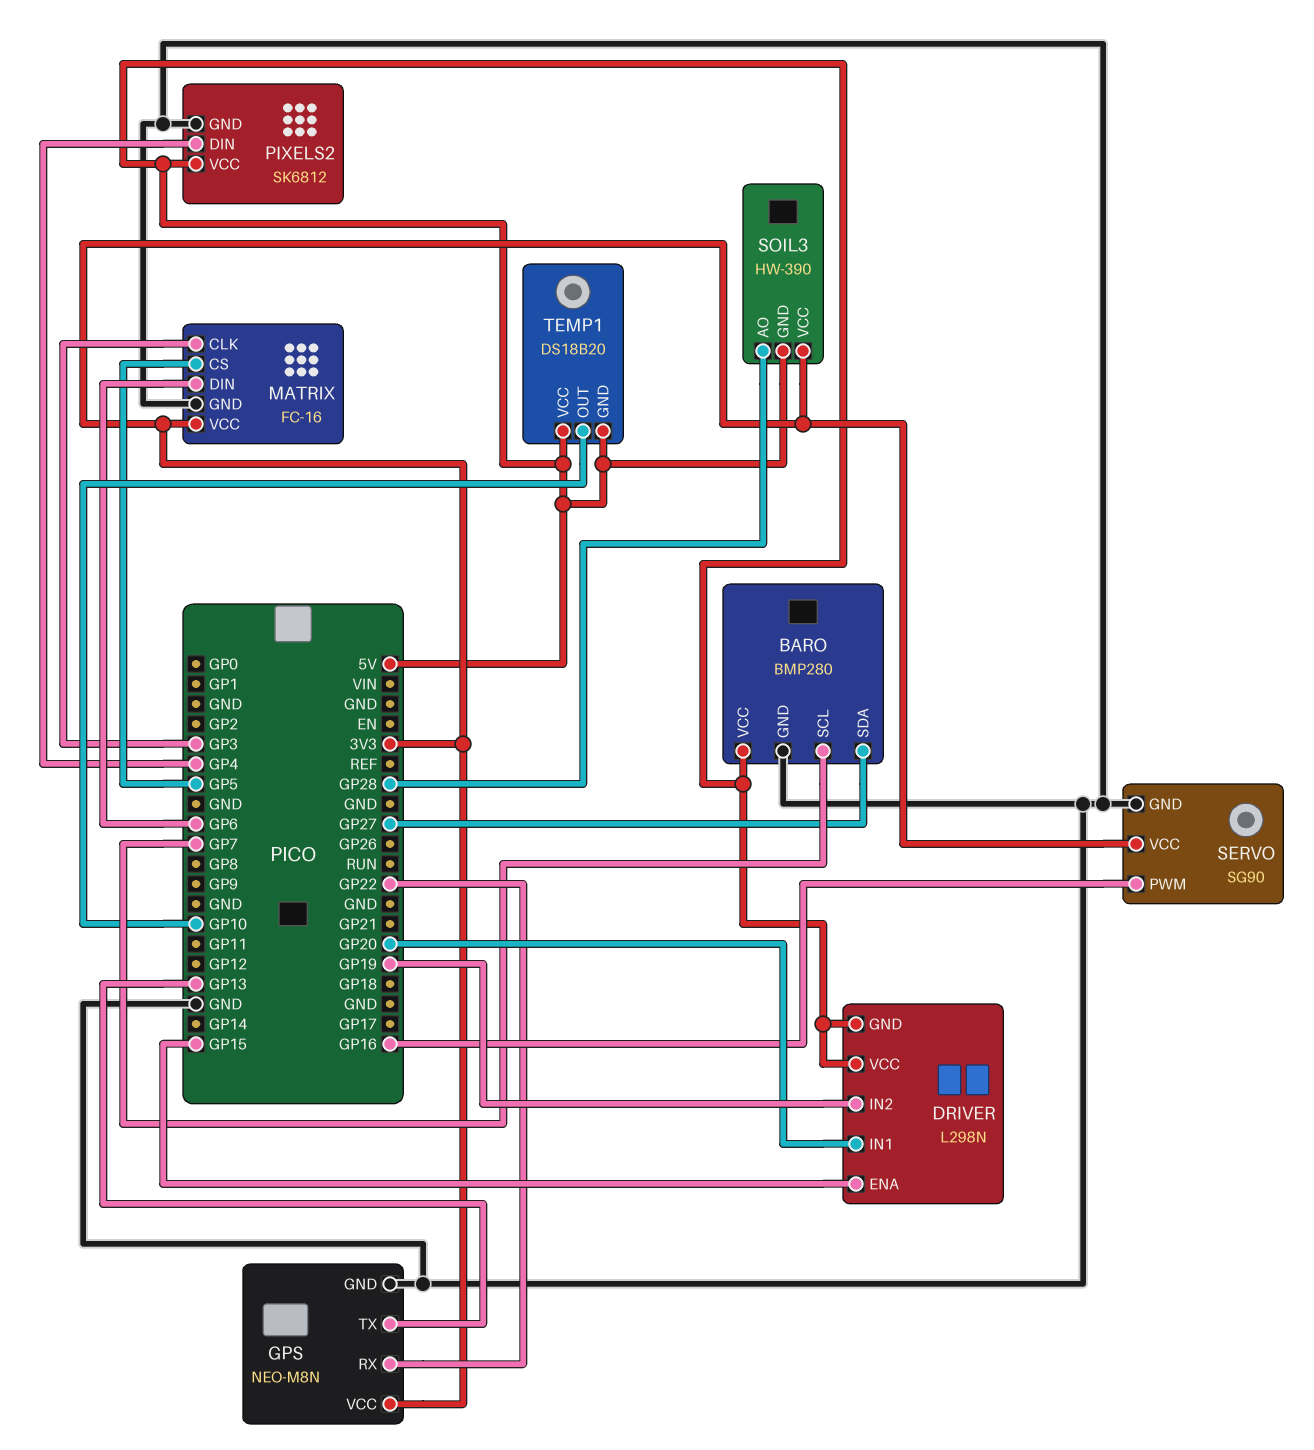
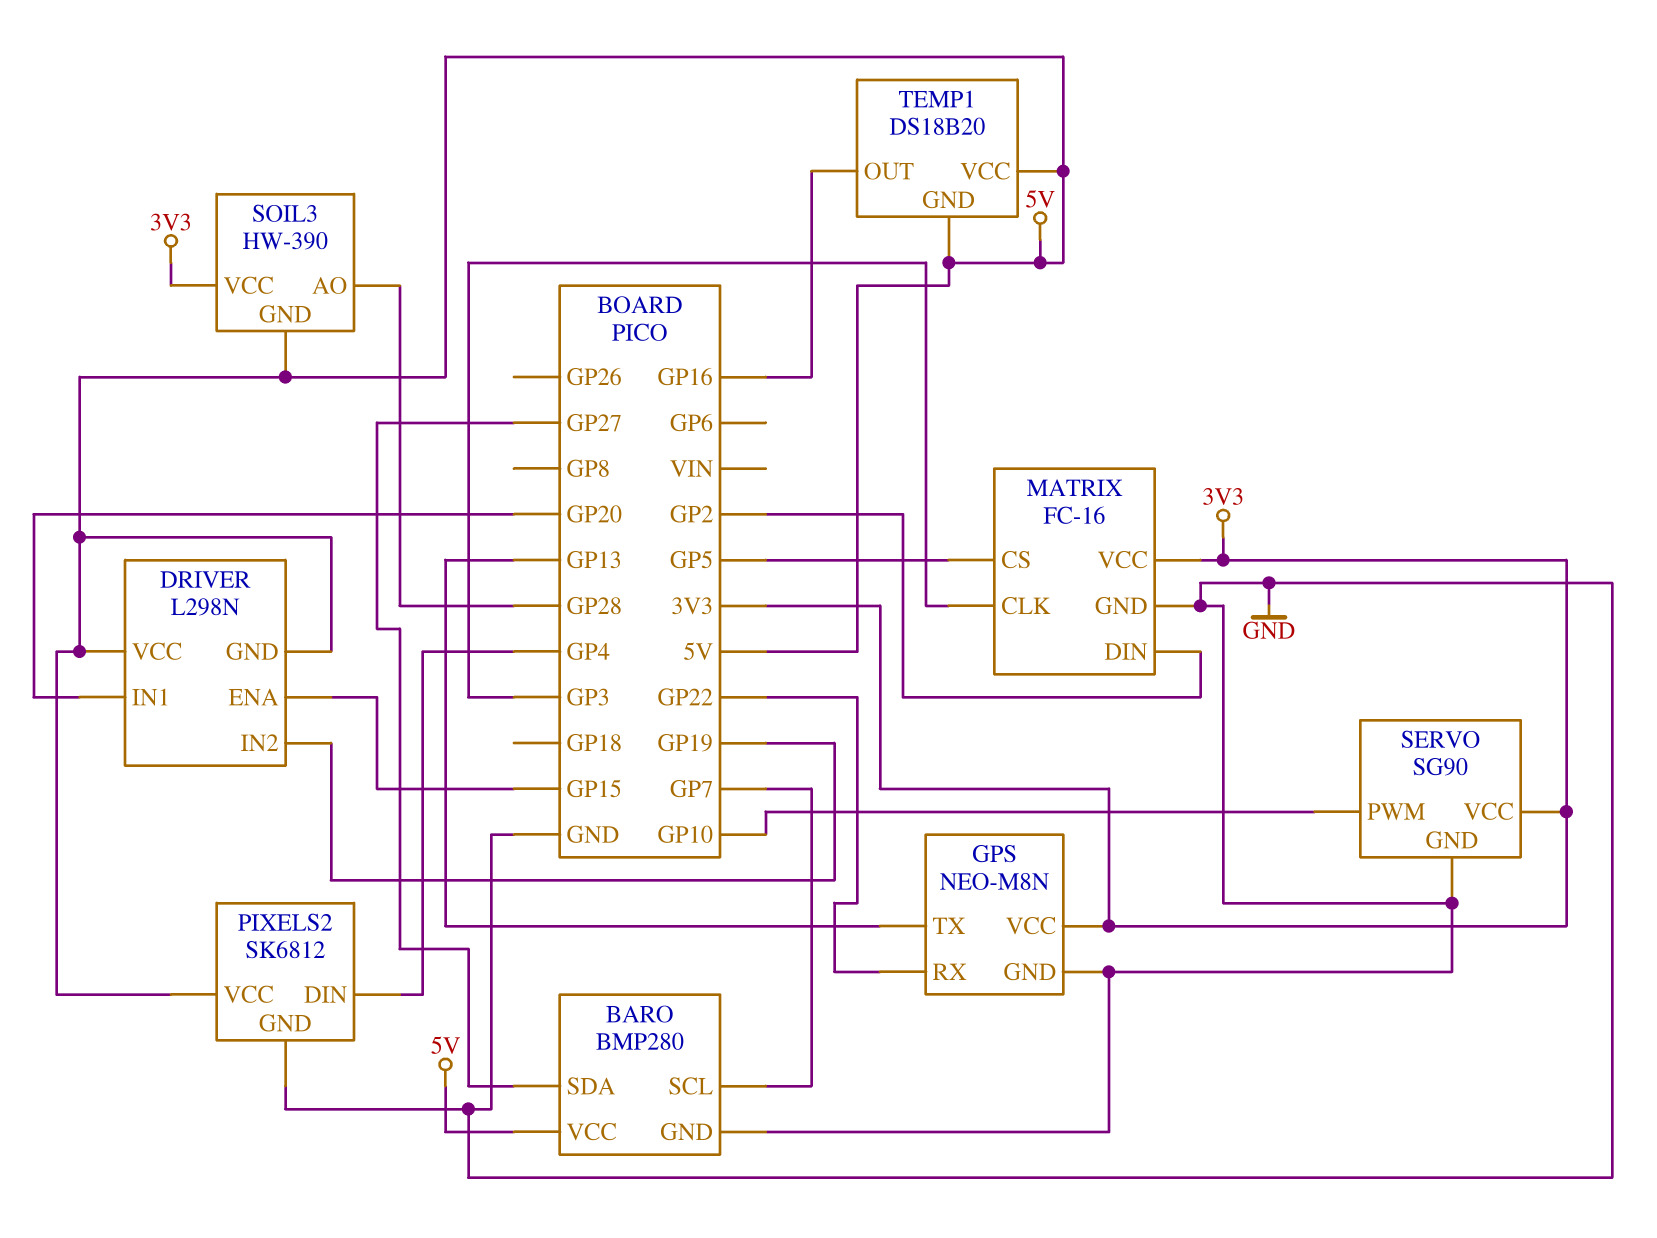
MATRIX pin DIN: GP6 -> GP2
SERVO pin PWM: GP16 -> GP10
TEMP1 pin OUT: GP10 -> GP16

